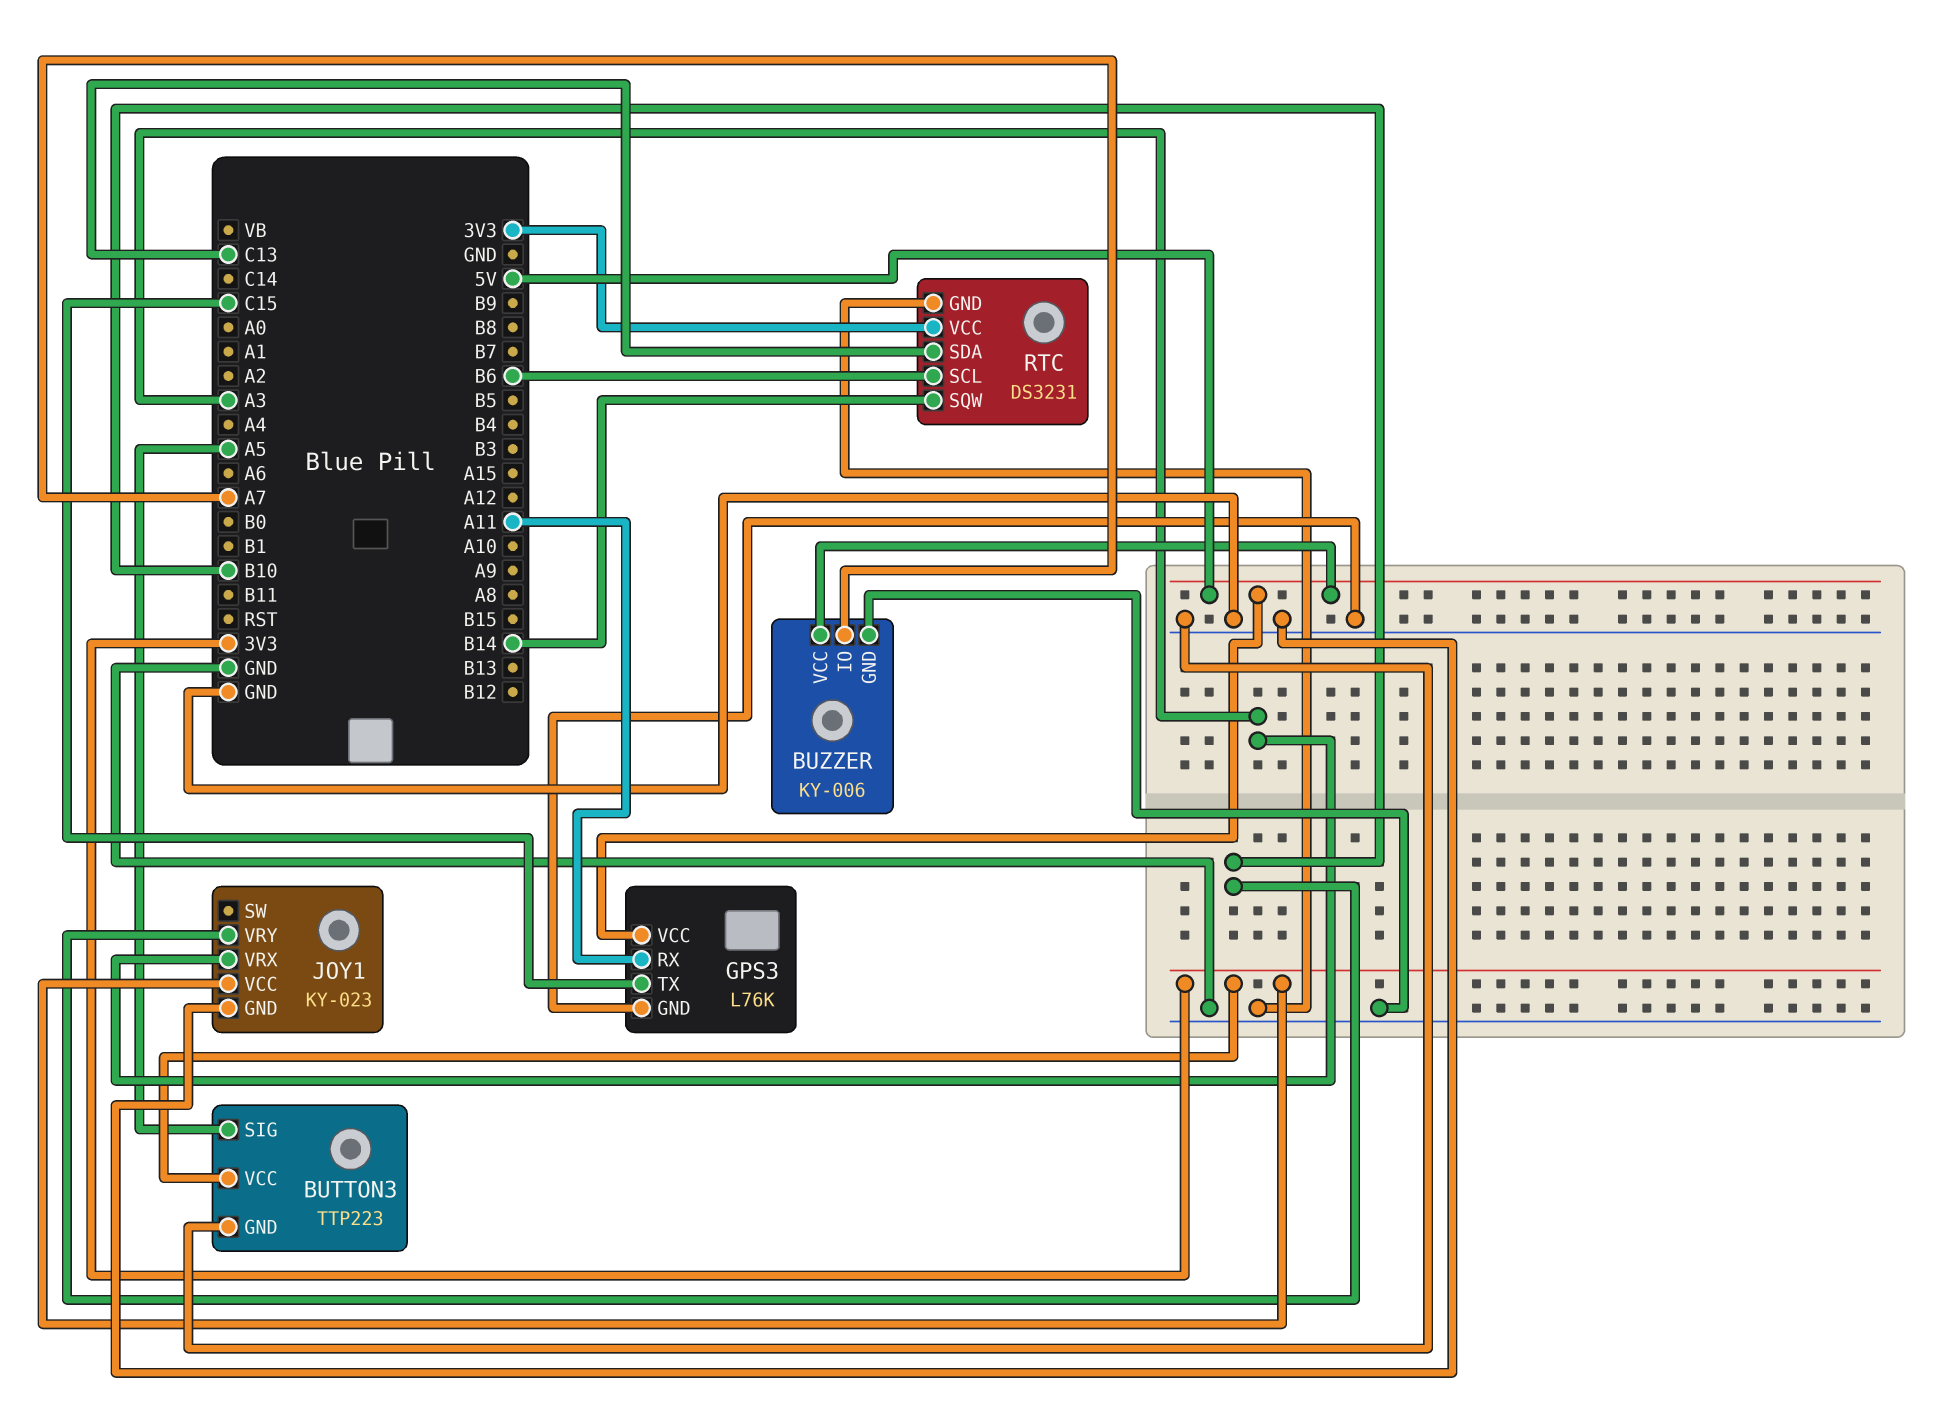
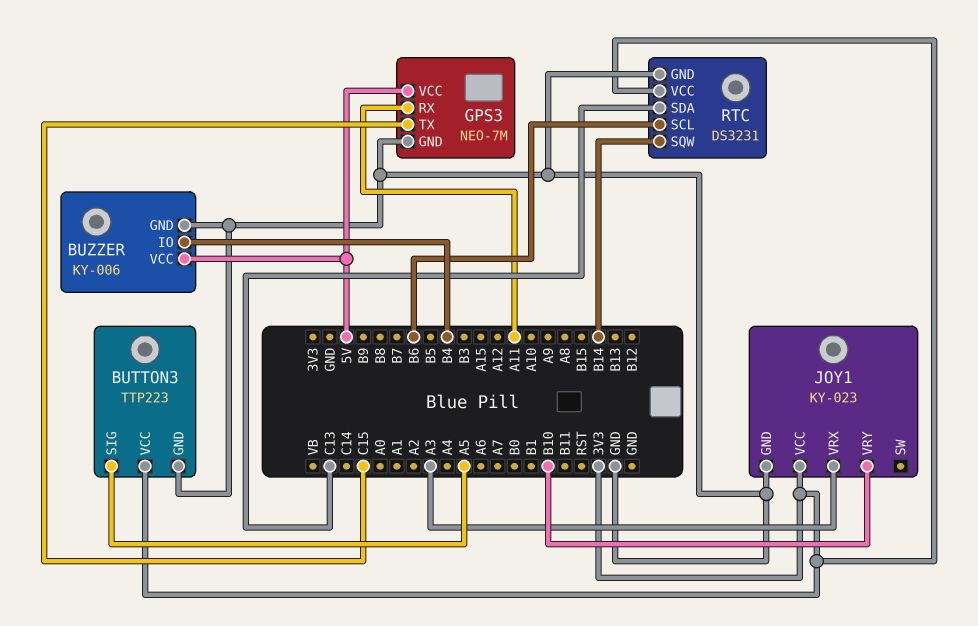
BUZZER pin IO: A7 -> B4
GPS3: L76K -> NEO-7M

